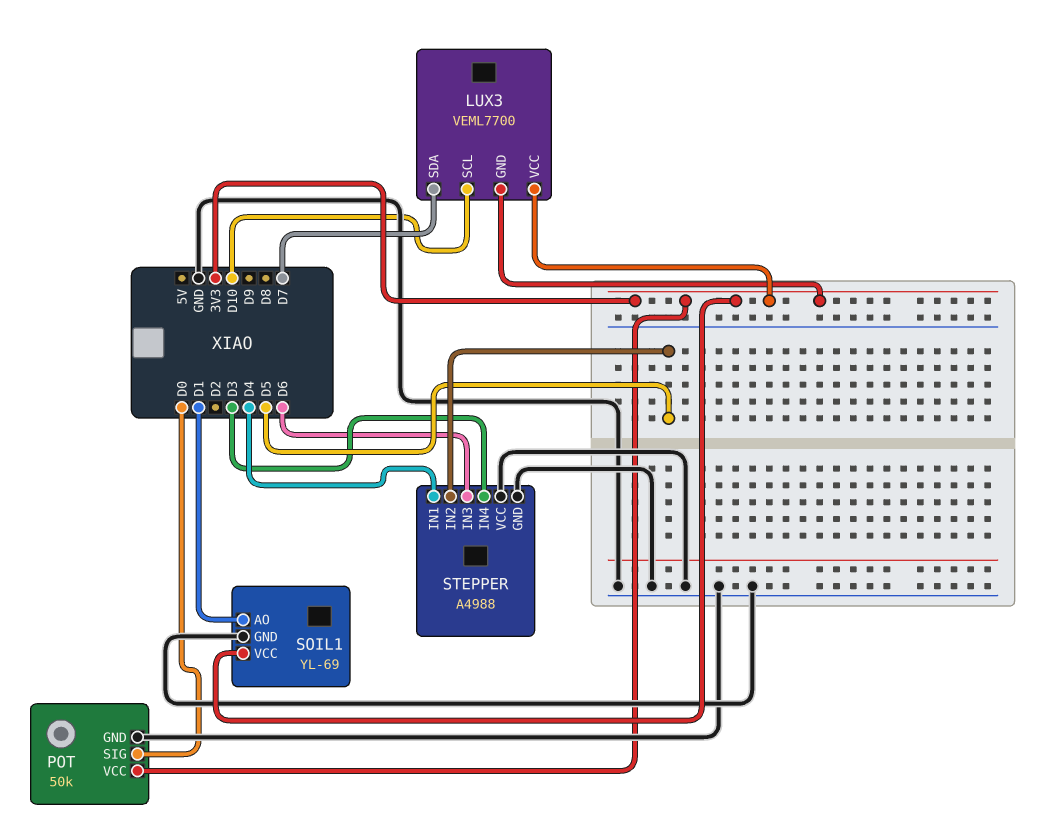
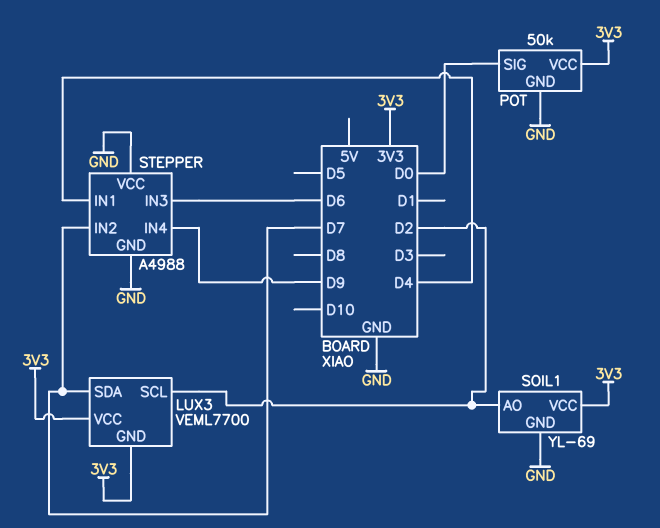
LUX3 pin SCL: D10 -> D2
SOIL1 pin AO: D1 -> D2
STEPPER pin IN2: D5 -> D7
STEPPER pin IN4: D3 -> D9

